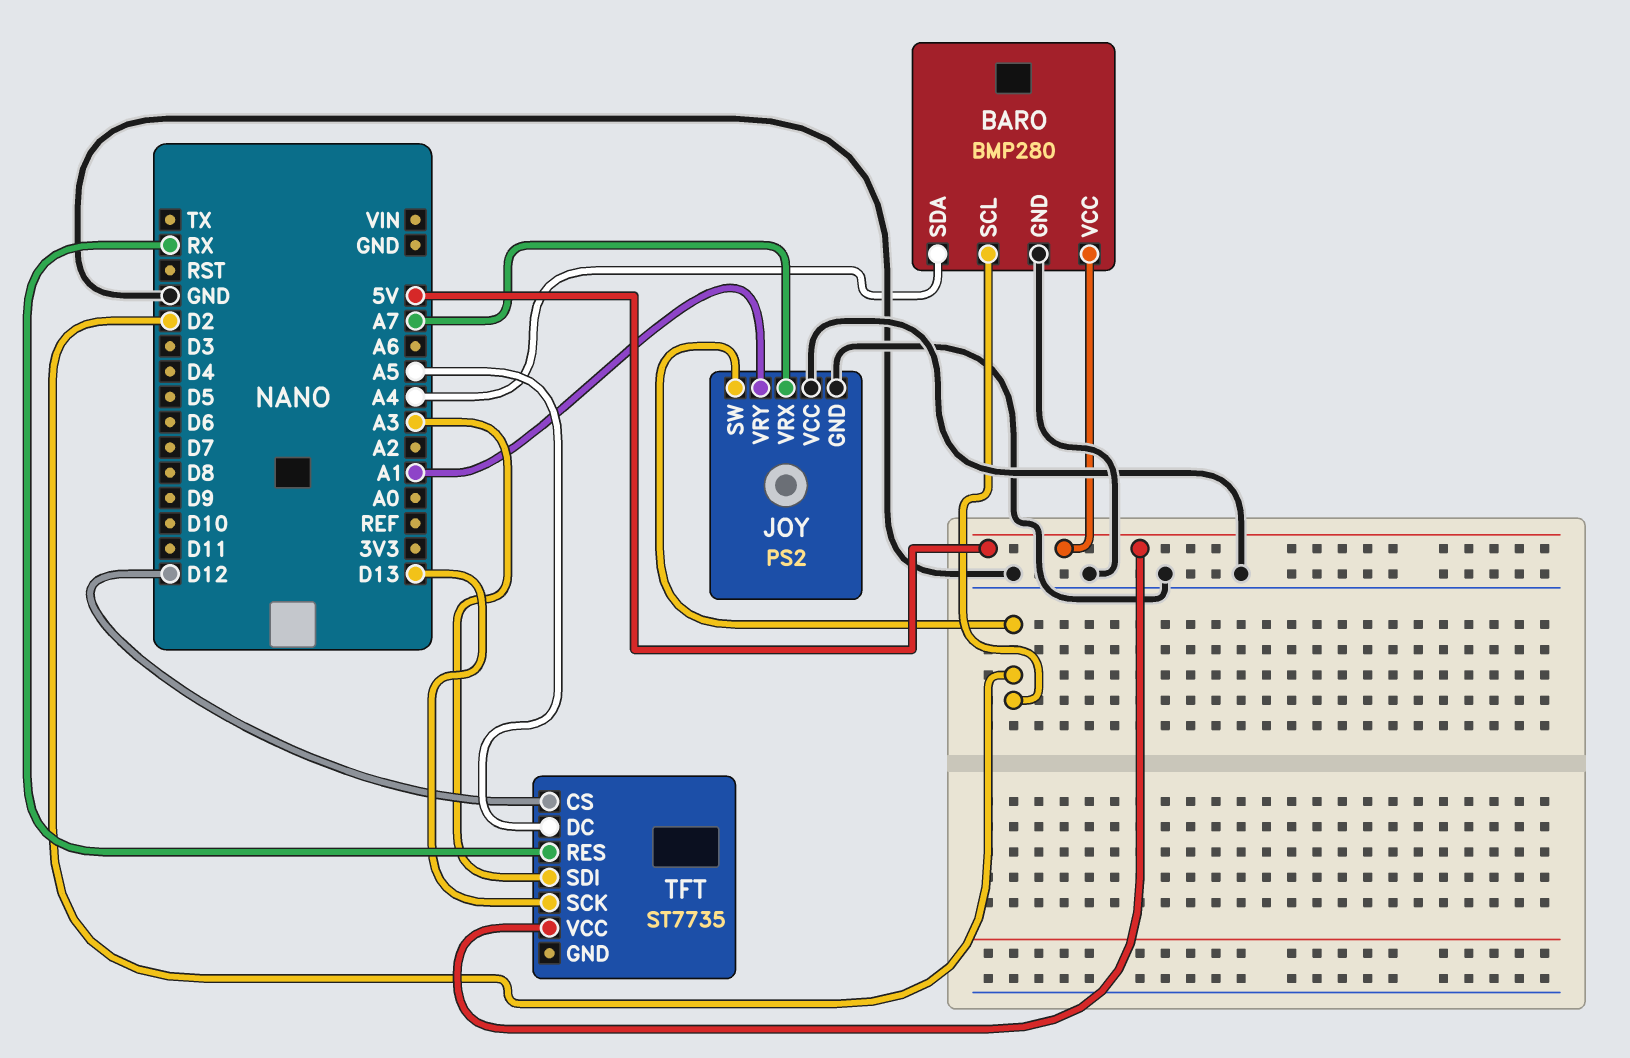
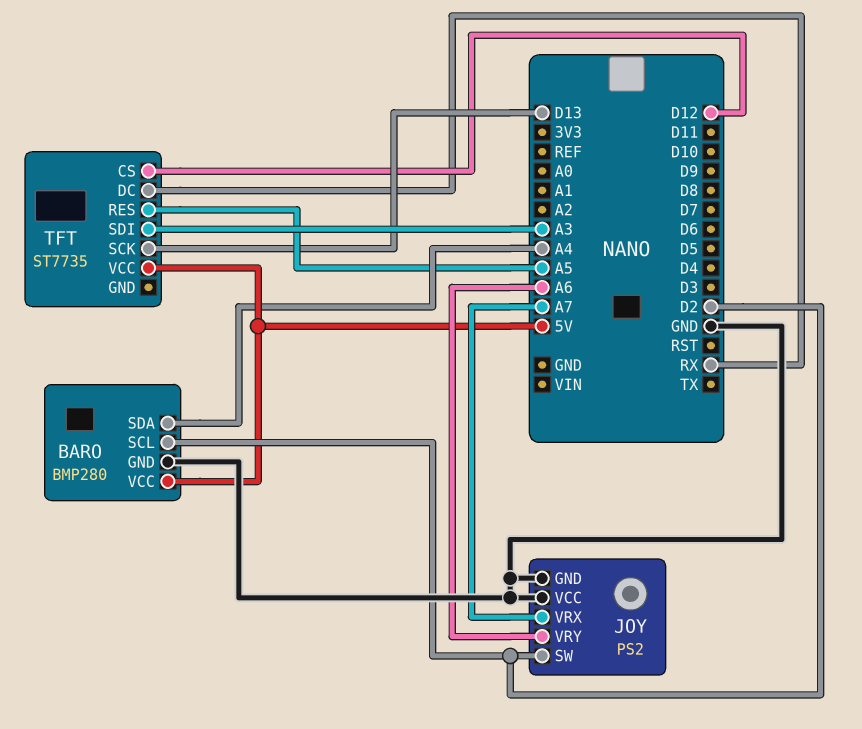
JOY pin VRY: A1 -> A6
TFT pin DC: A5 -> RX
TFT pin RES: RX -> A5

